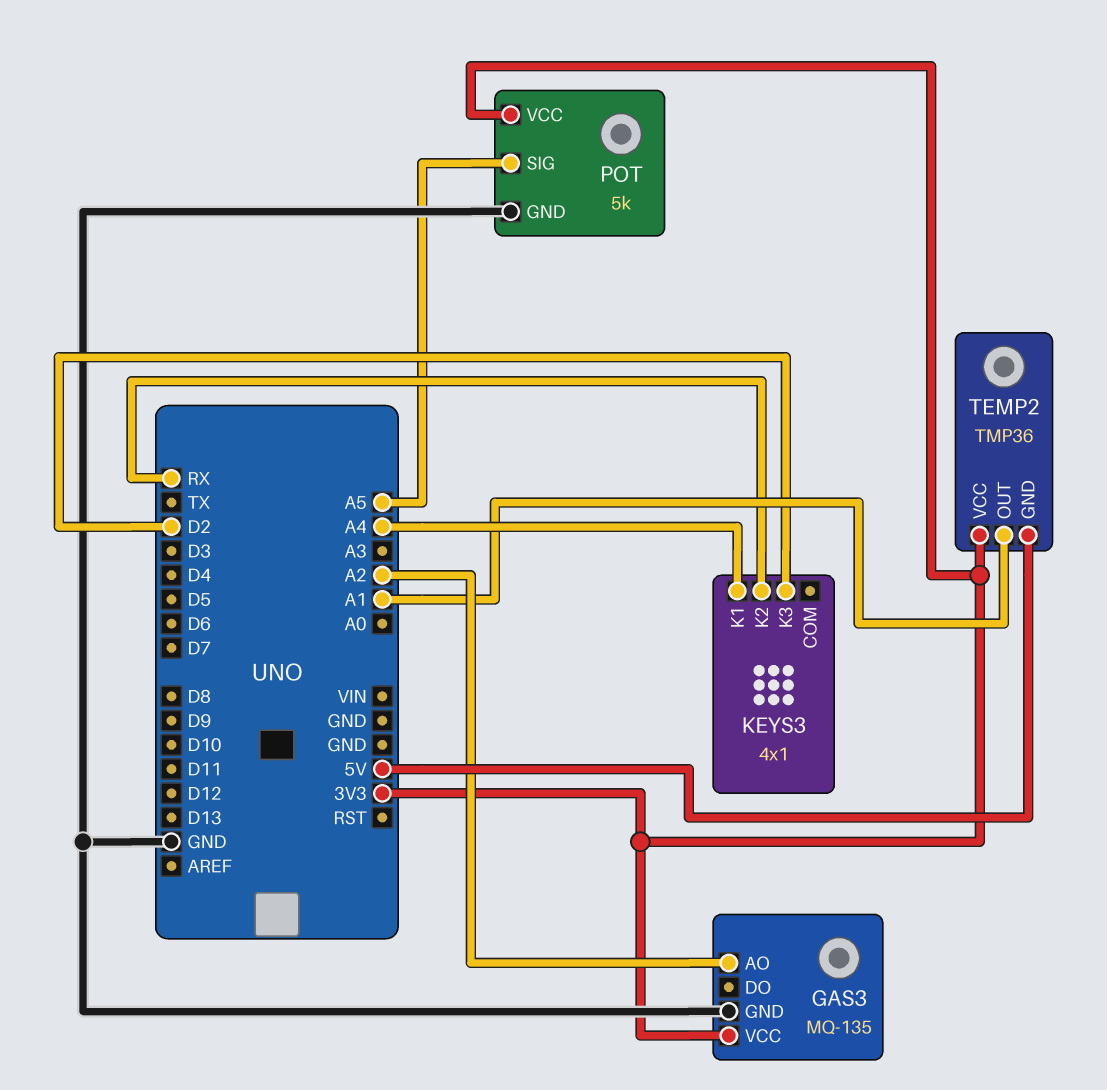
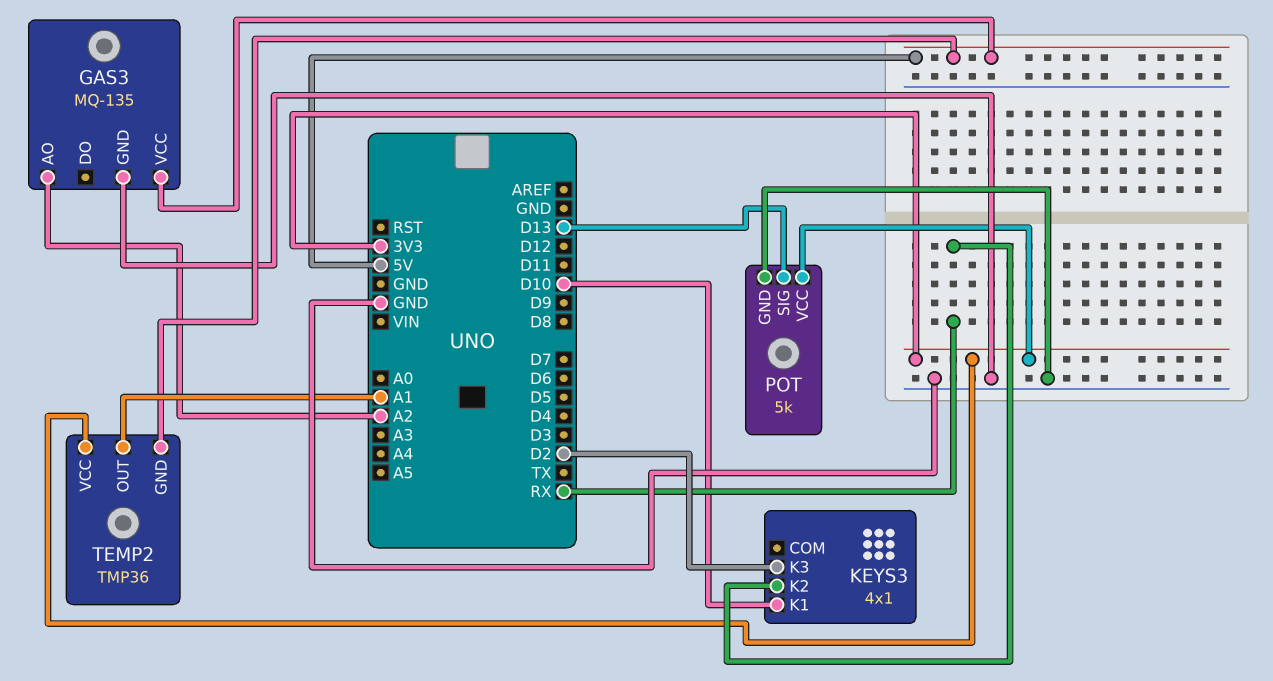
GAS3 pin VCC: 3V3 -> 5V
KEYS3 pin K1: A4 -> D10
POT pin SIG: A5 -> D13

